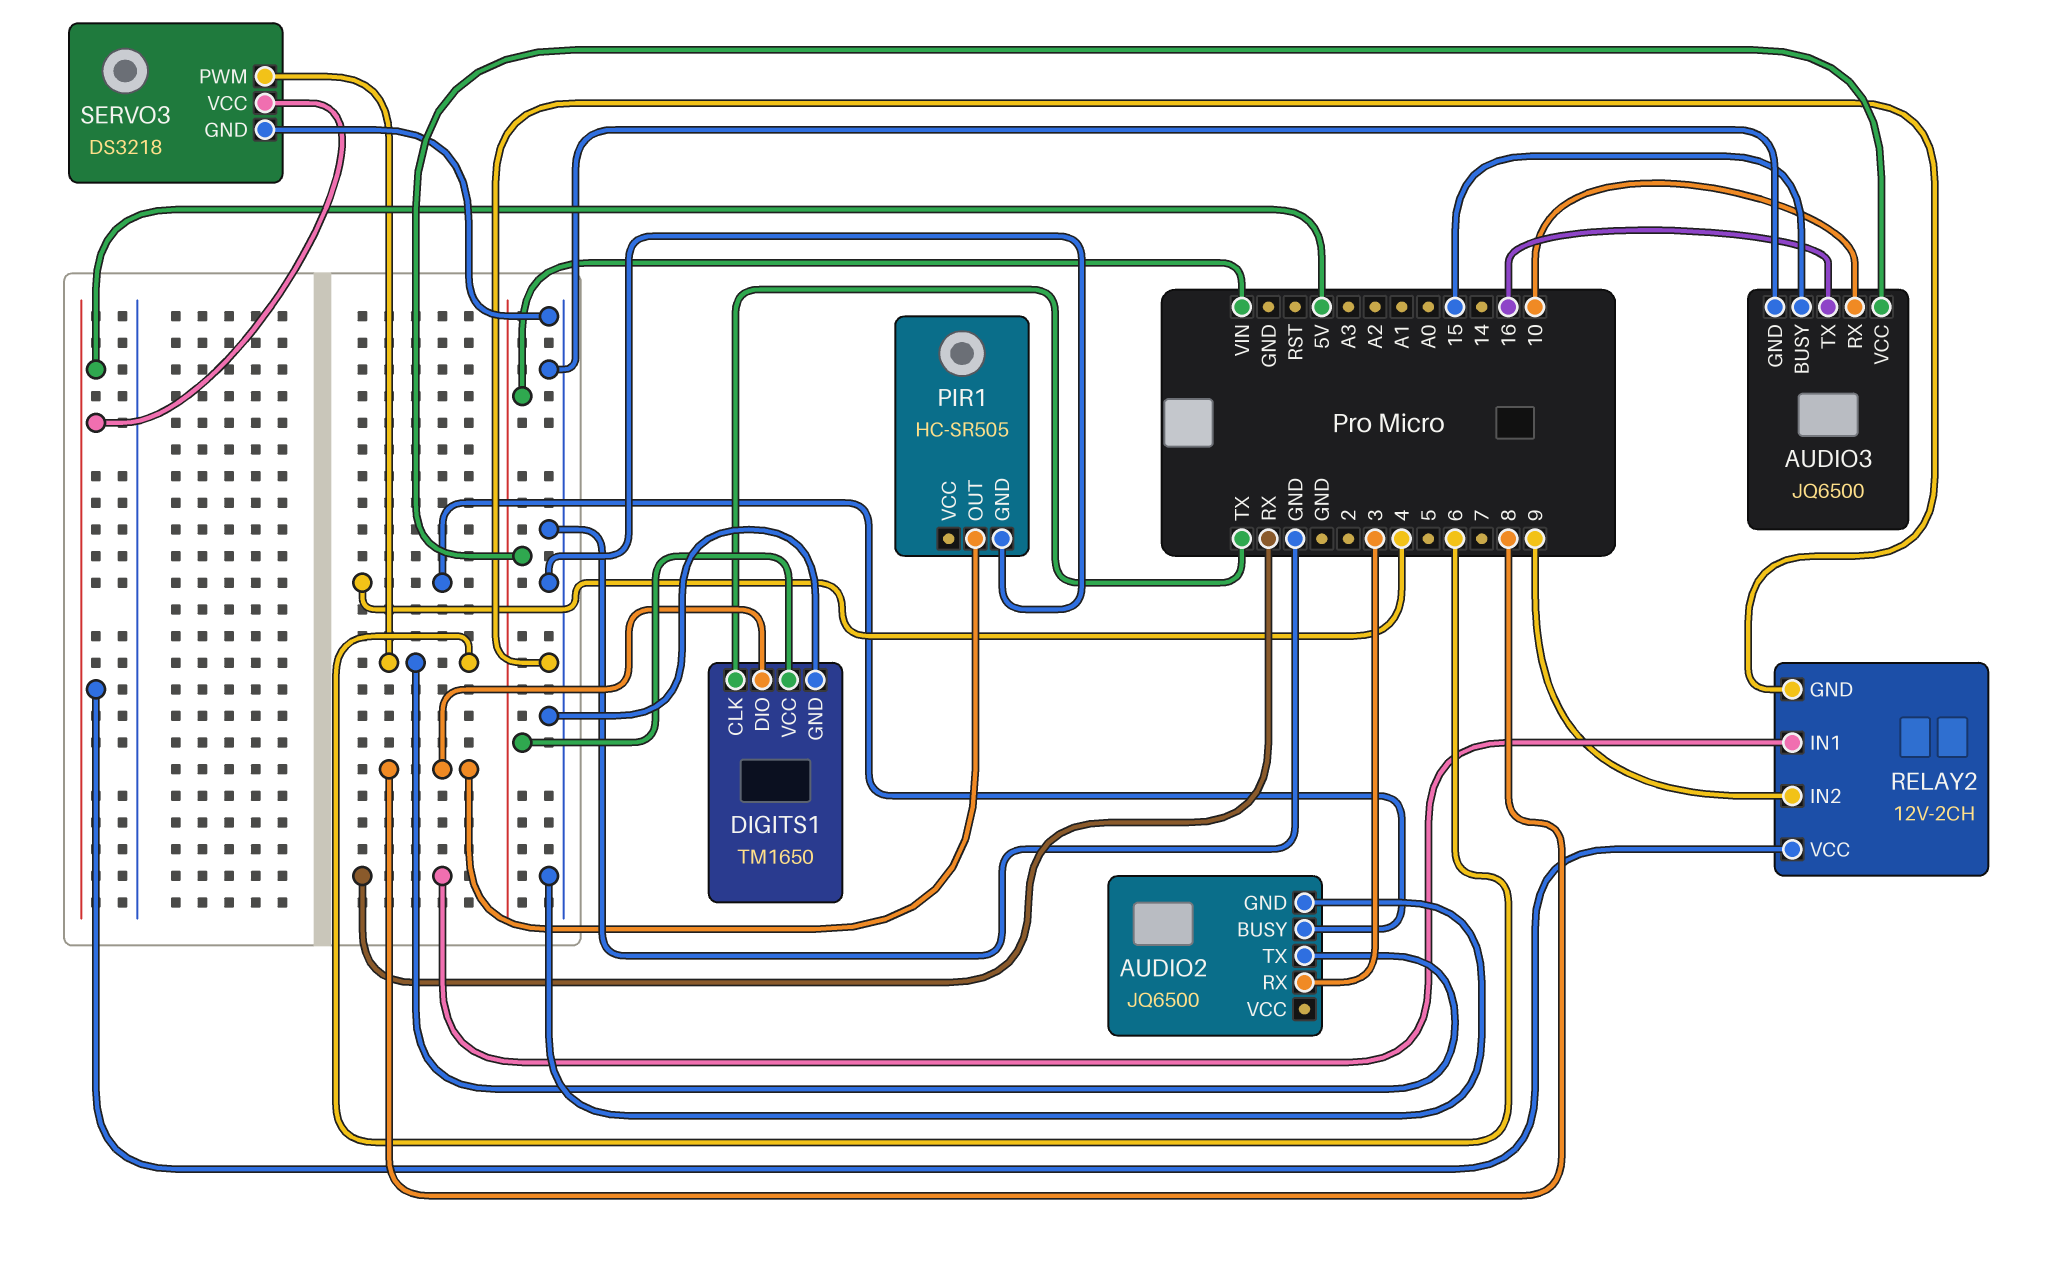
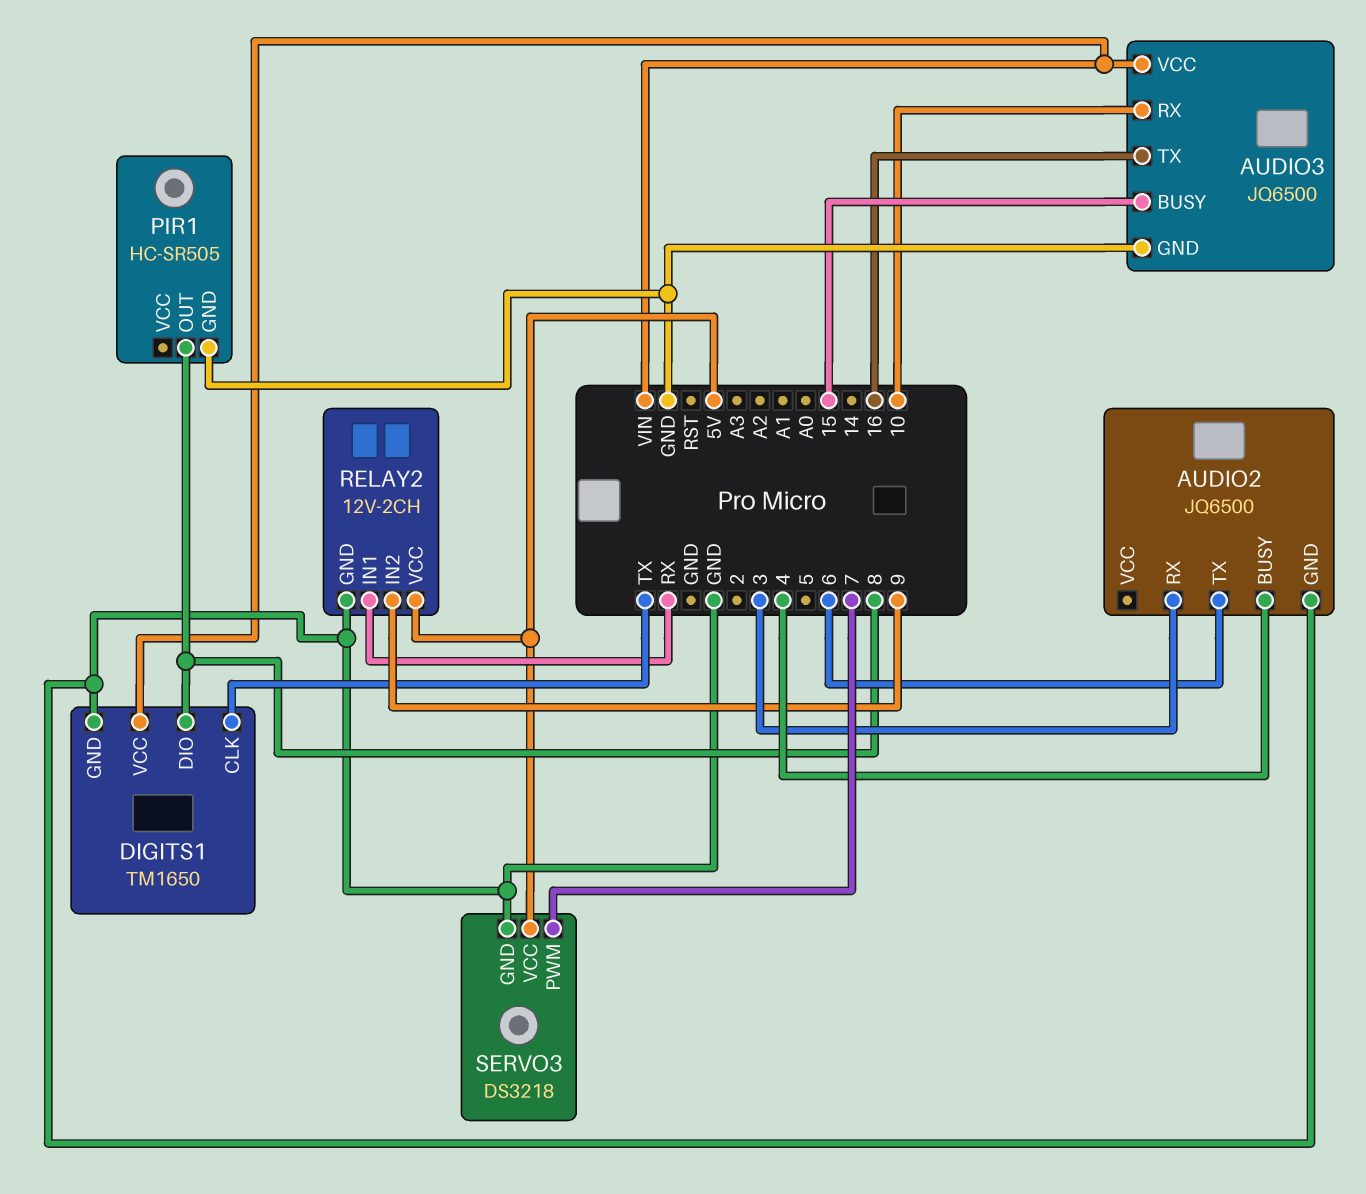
SERVO3 pin PWM: 6 -> 7

